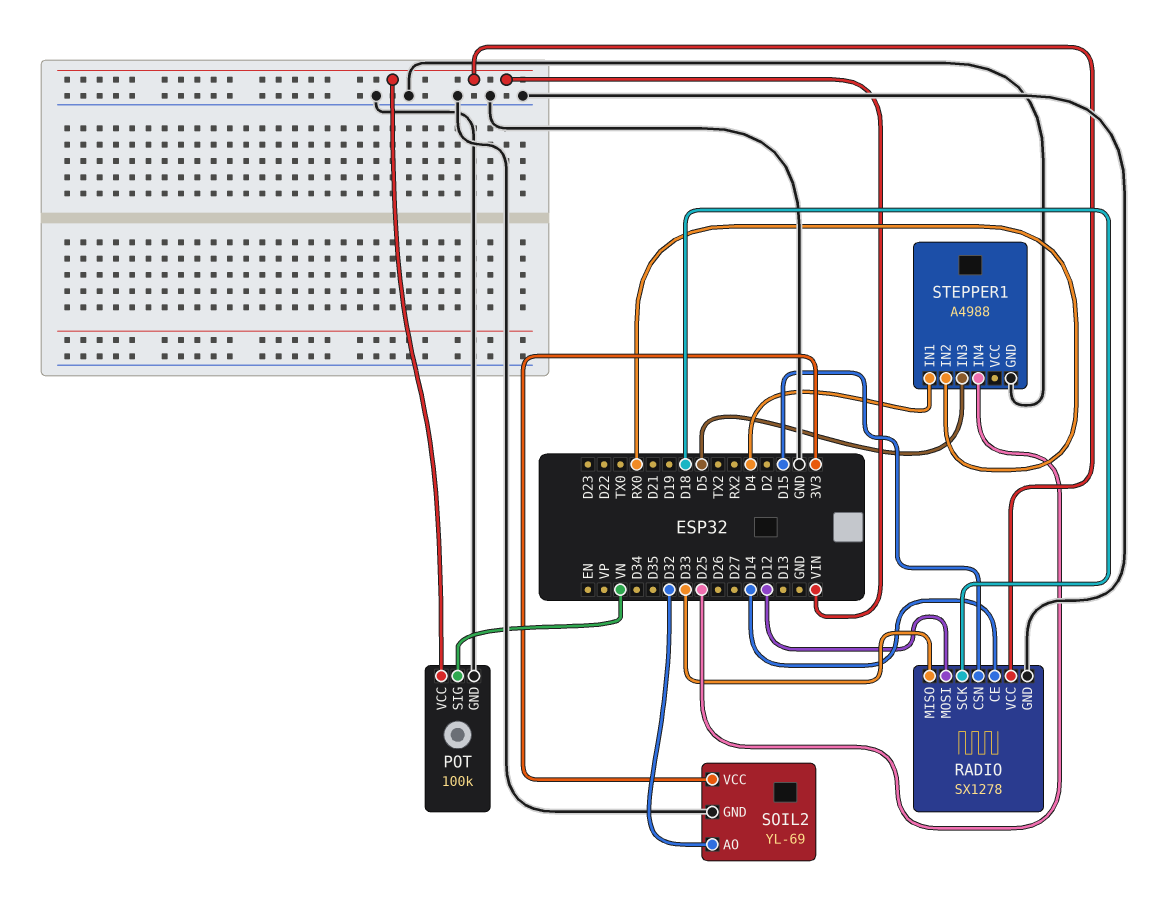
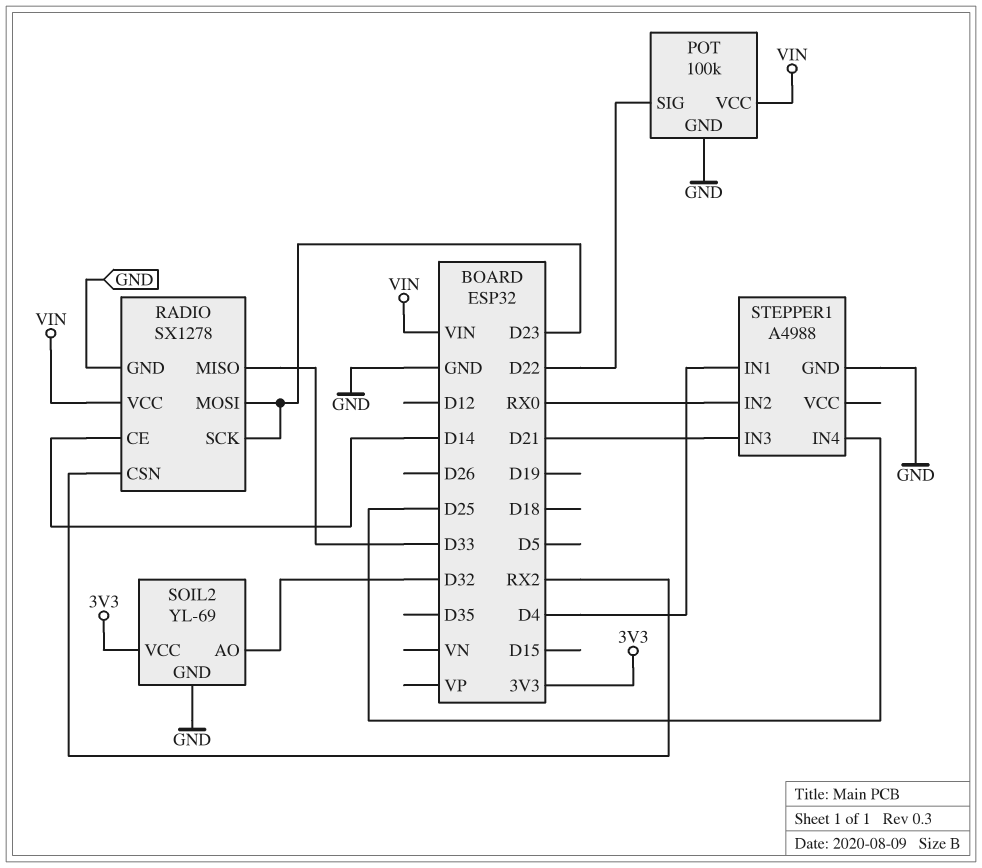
POT pin SIG: VN -> D22
RADIO pin CSN: D15 -> RX2
RADIO pin MOSI: D12 -> D23
RADIO pin SCK: D18 -> D23
STEPPER1 pin IN3: D5 -> D21

